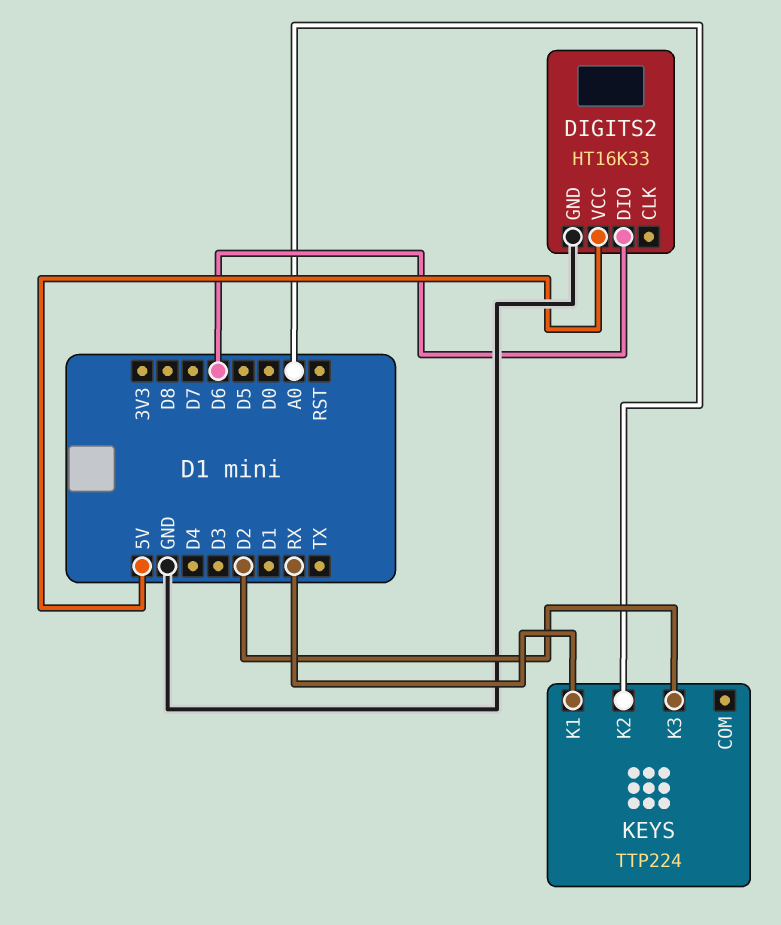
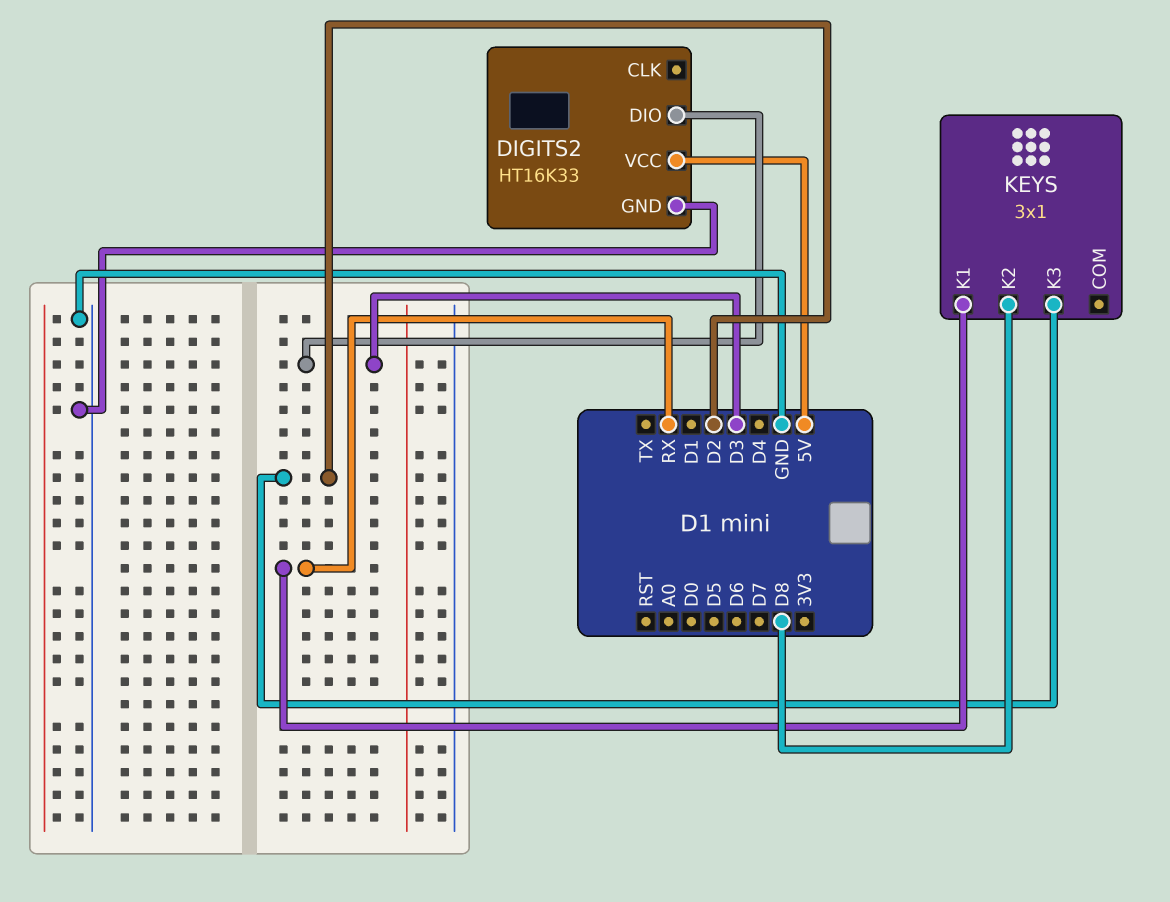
DIGITS2 pin DIO: D6 -> D3
KEYS: TTP224 -> 3x1
KEYS pin K2: A0 -> D8

